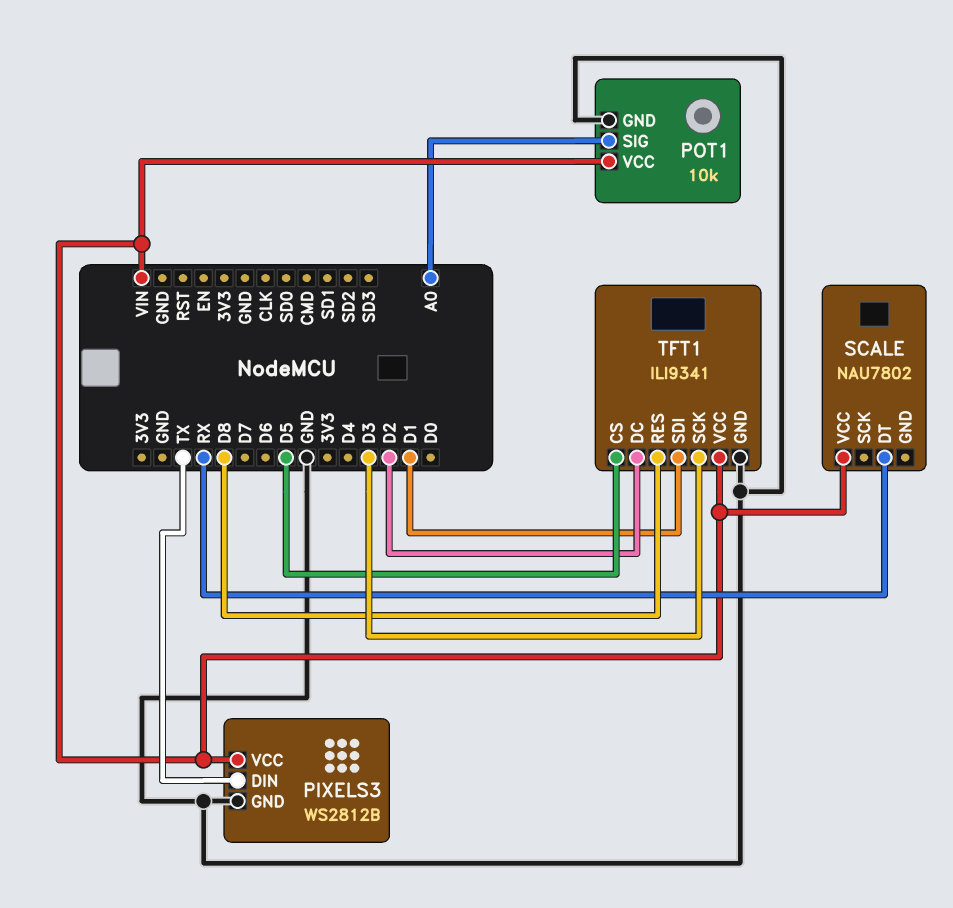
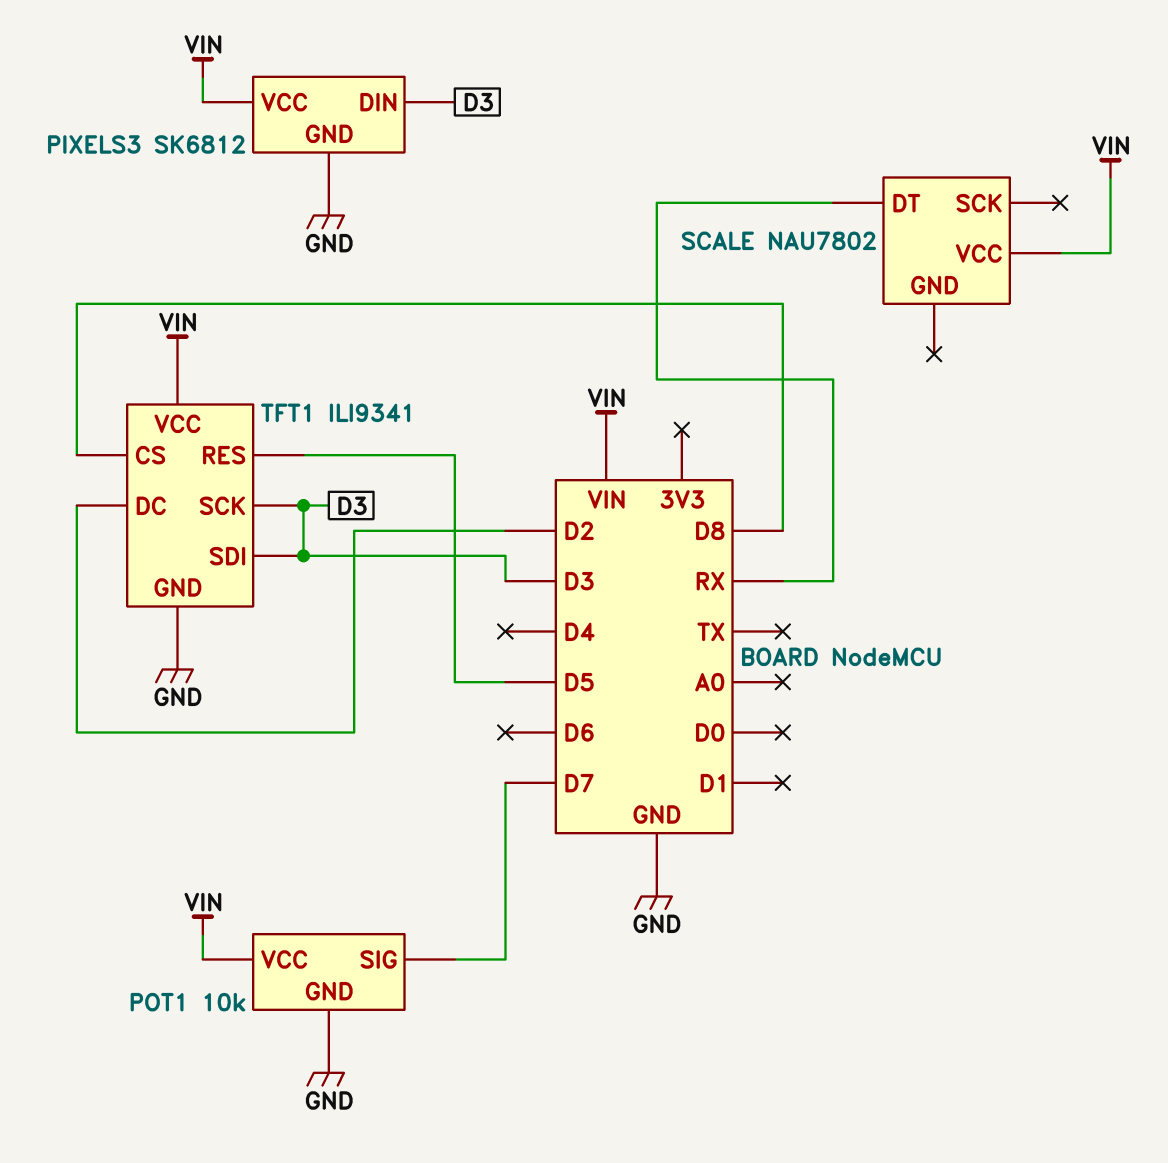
PIXELS3: WS2812B -> SK6812
PIXELS3 pin DIN: TX -> D3
POT1 pin SIG: A0 -> D7
TFT1 pin CS: D5 -> D8
TFT1 pin RES: D8 -> D5
TFT1 pin SDI: D1 -> D3

